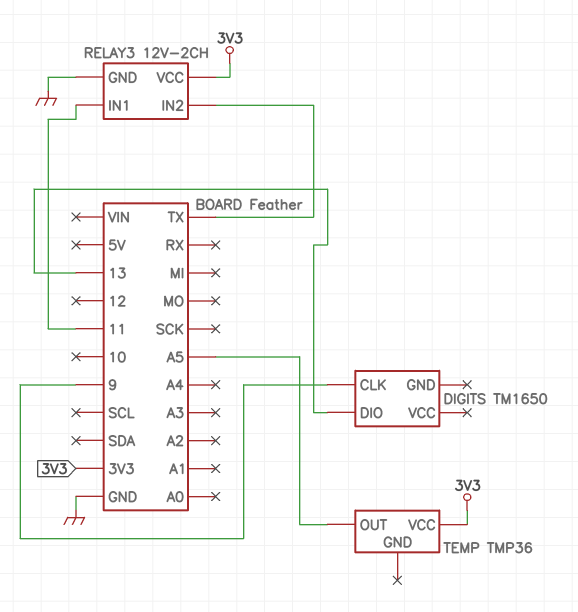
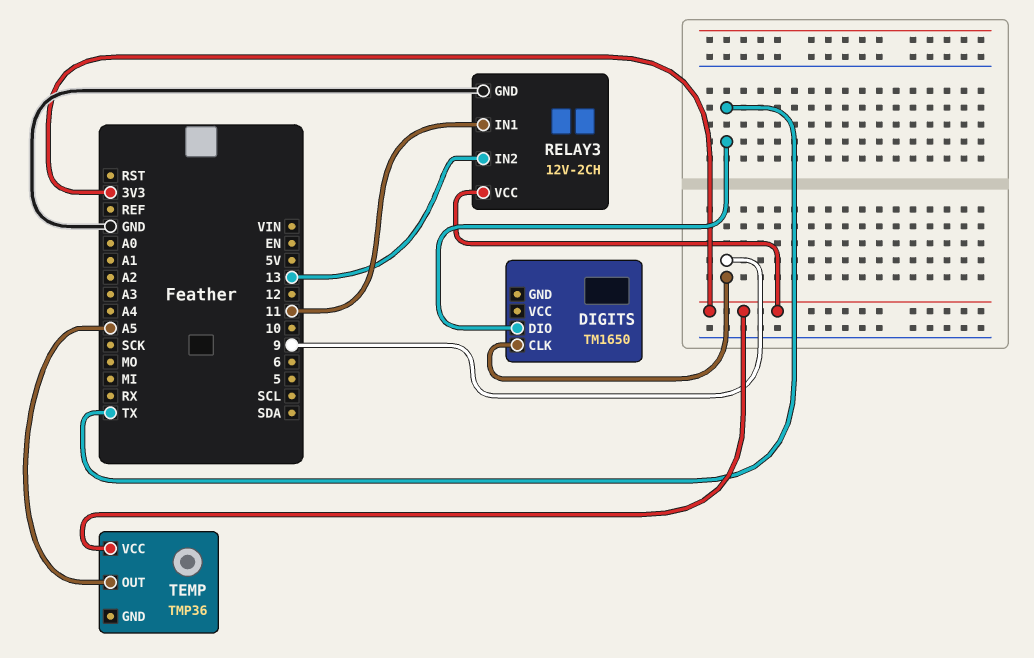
DIGITS pin DIO: 13 -> TX
RELAY3 pin IN2: TX -> 13

